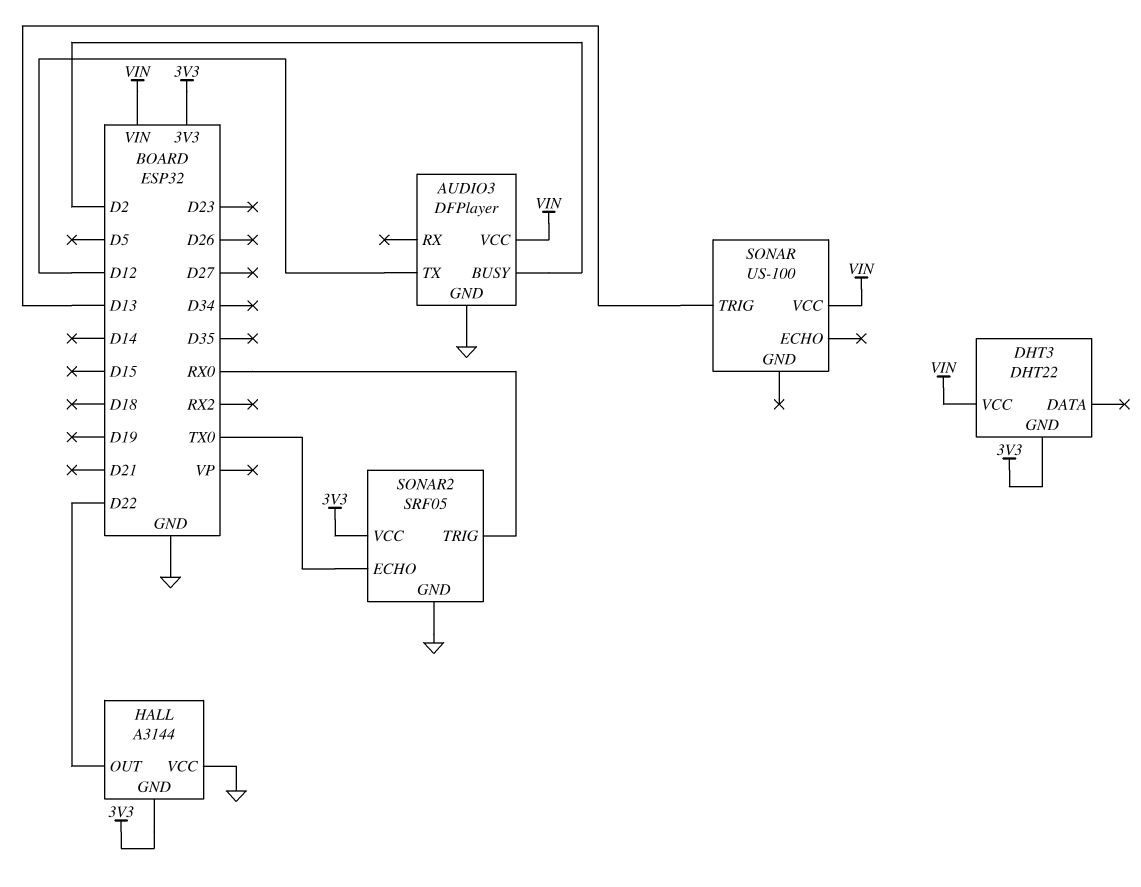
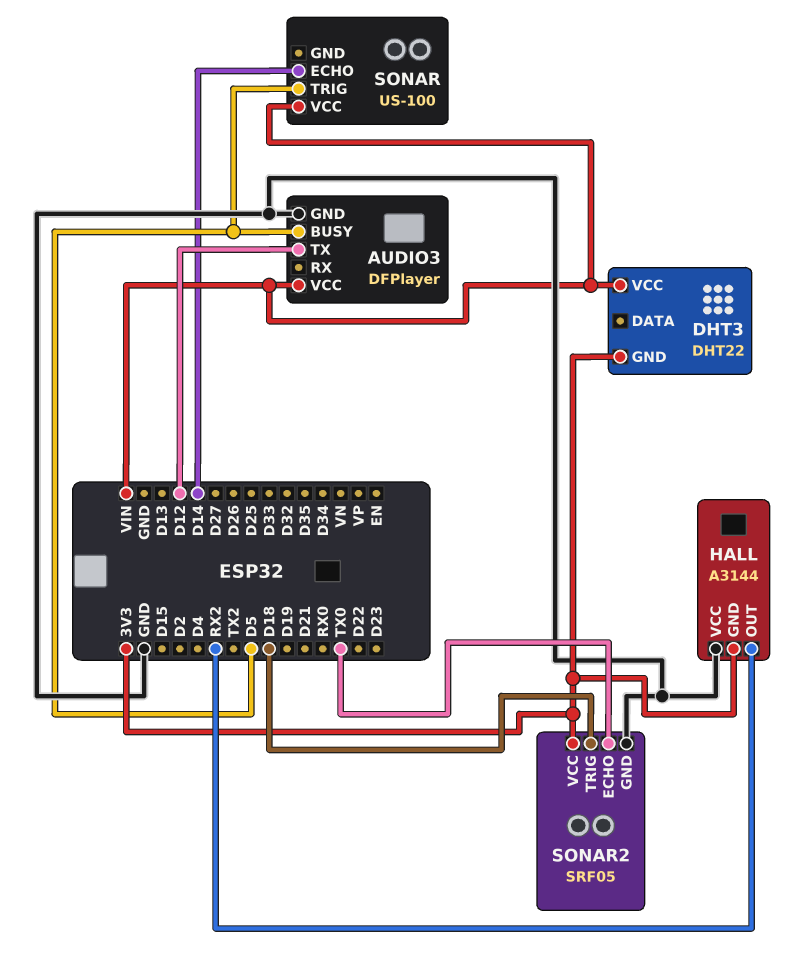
AUDIO3 pin BUSY: D2 -> D5
HALL pin OUT: D22 -> RX2
SONAR pin ECHO: none -> D14
SONAR pin TRIG: D13 -> D5
SONAR2 pin TRIG: RX0 -> D18

